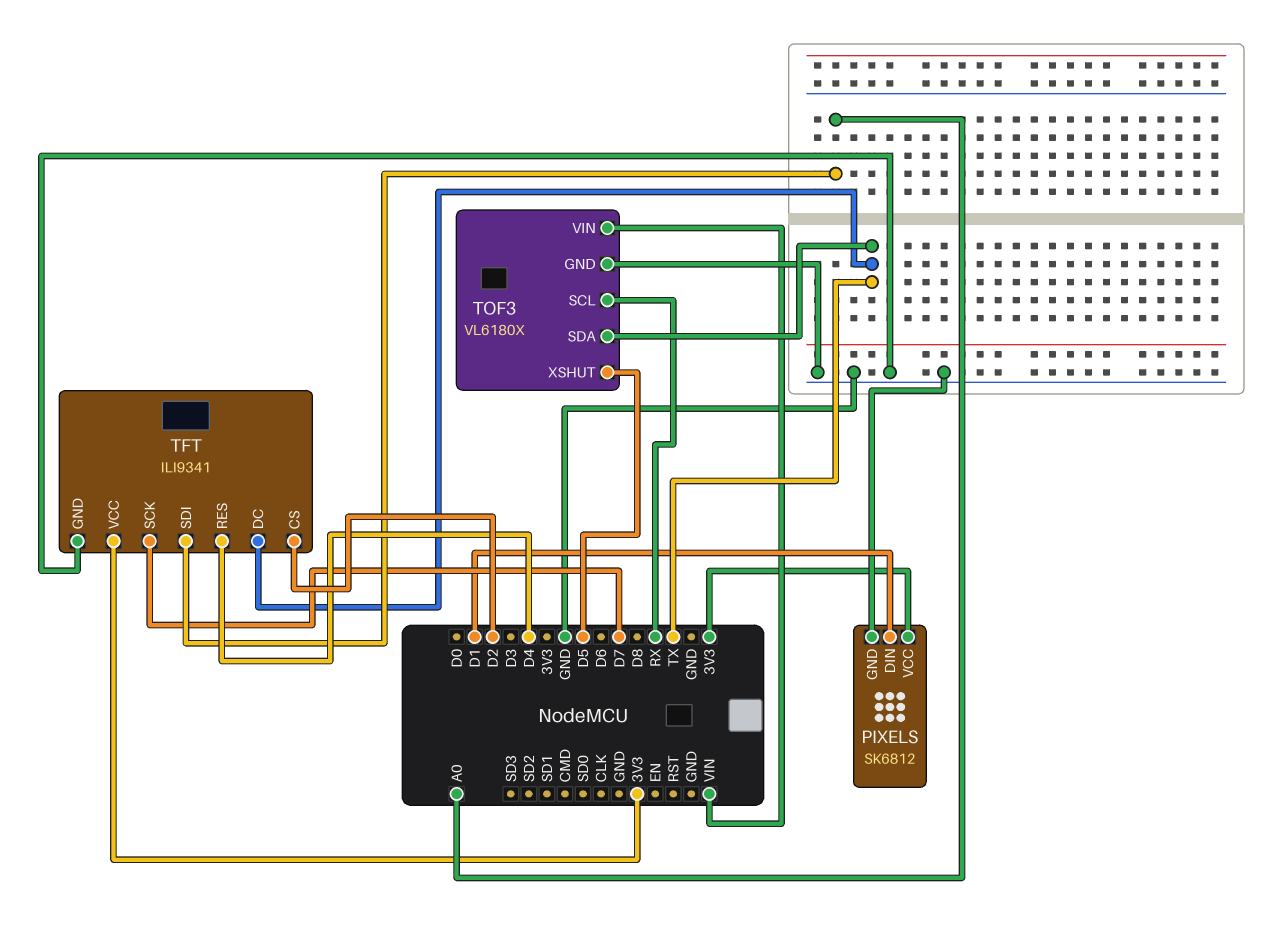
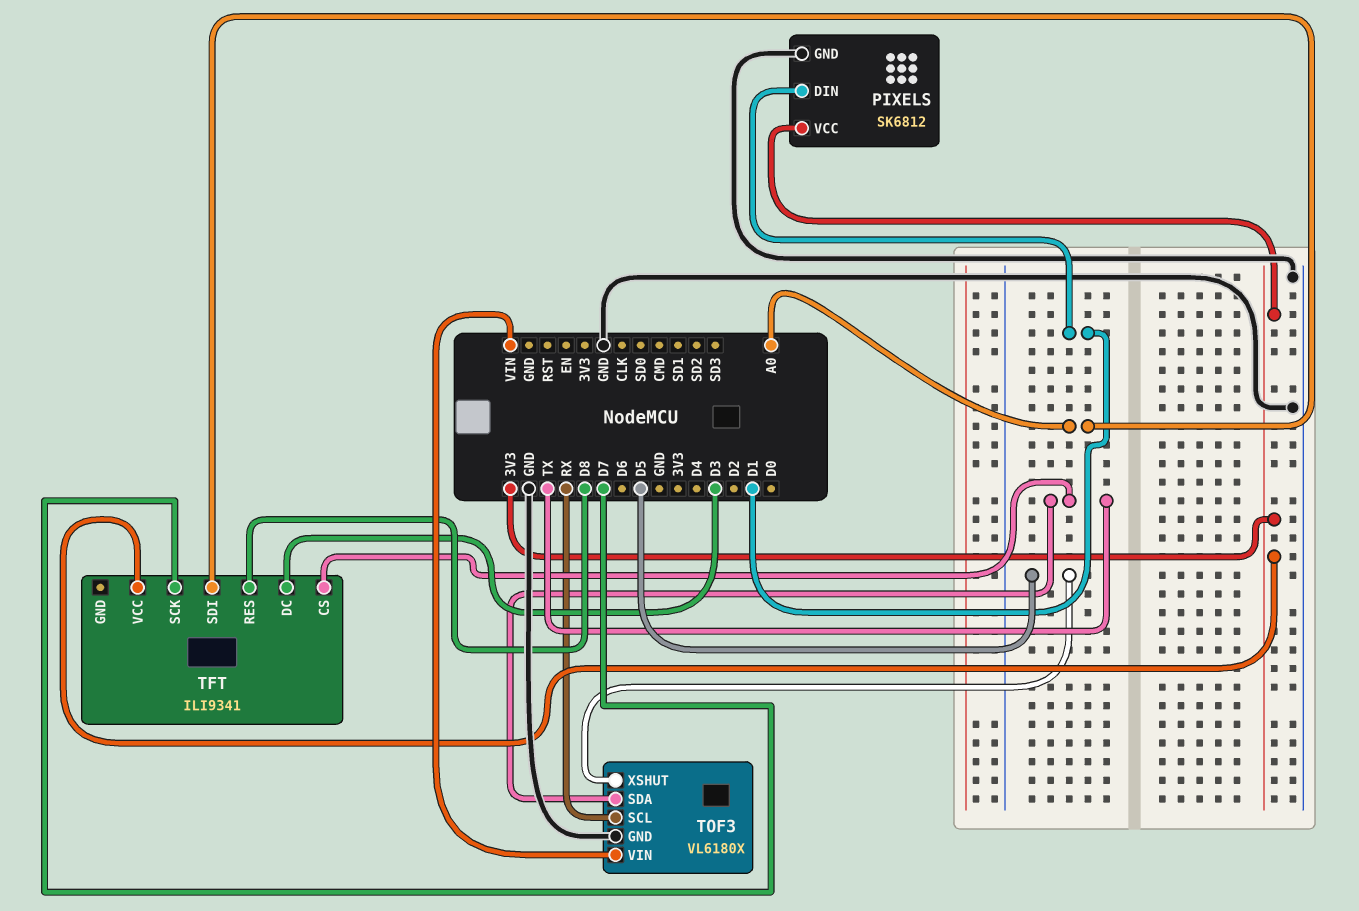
TFT pin CS: D2 -> TX
TFT pin DC: TX -> D3
TFT pin GND: GND -> none
TFT pin RES: D4 -> D8

